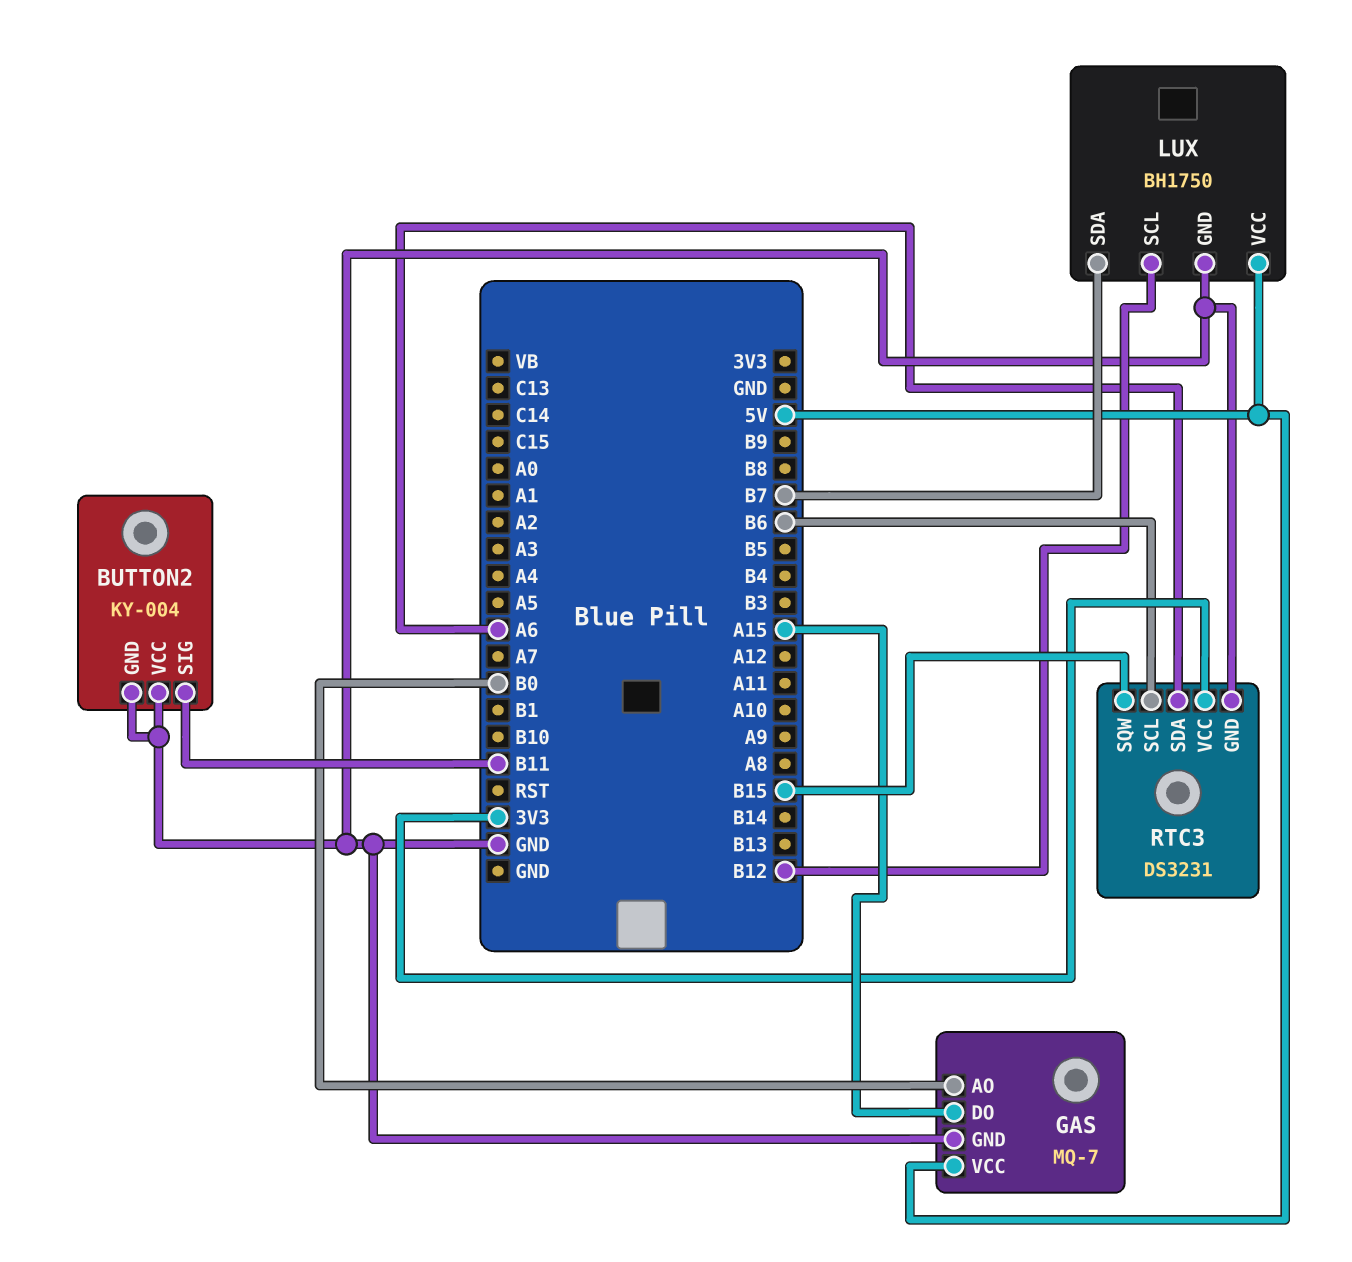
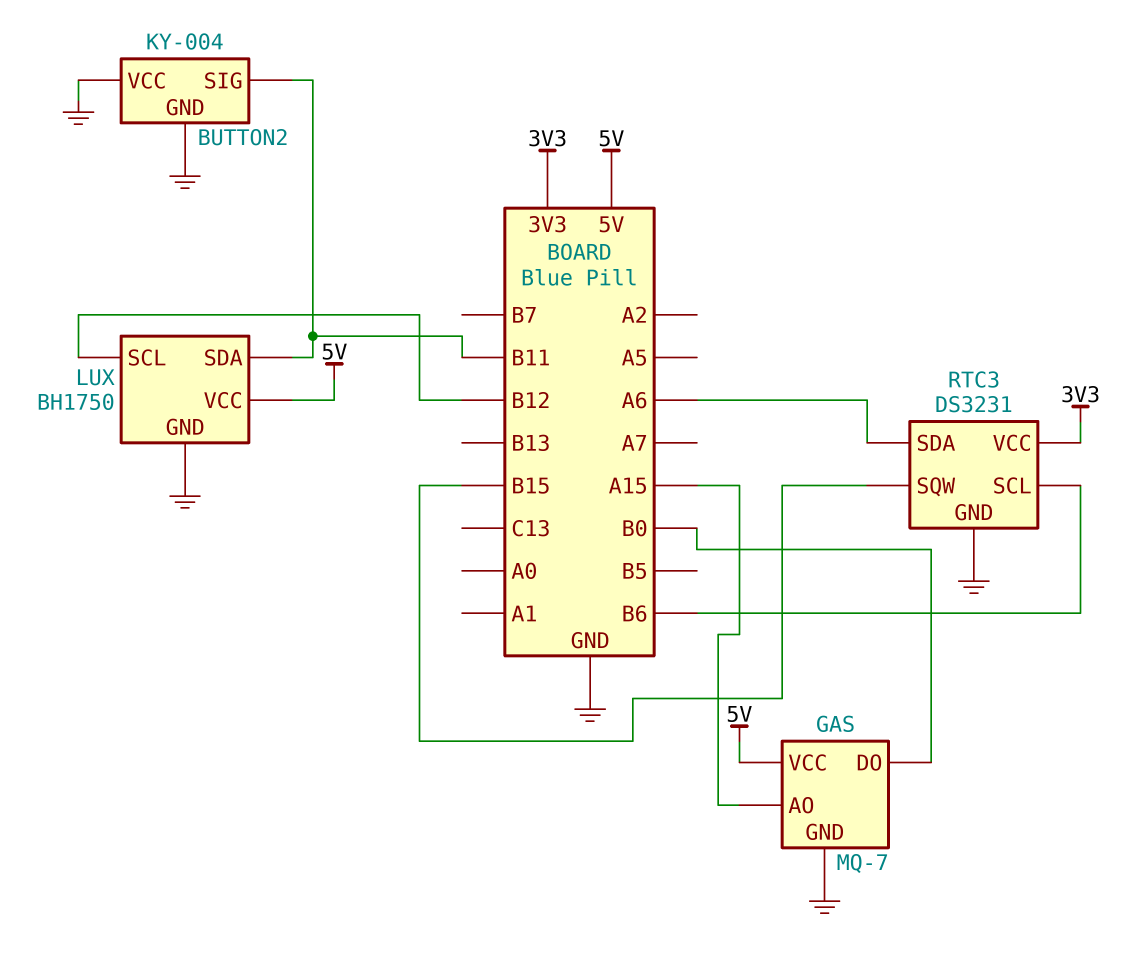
GAS pin AO: B0 -> A15
GAS pin DO: A15 -> B0
LUX pin SDA: B7 -> B11

